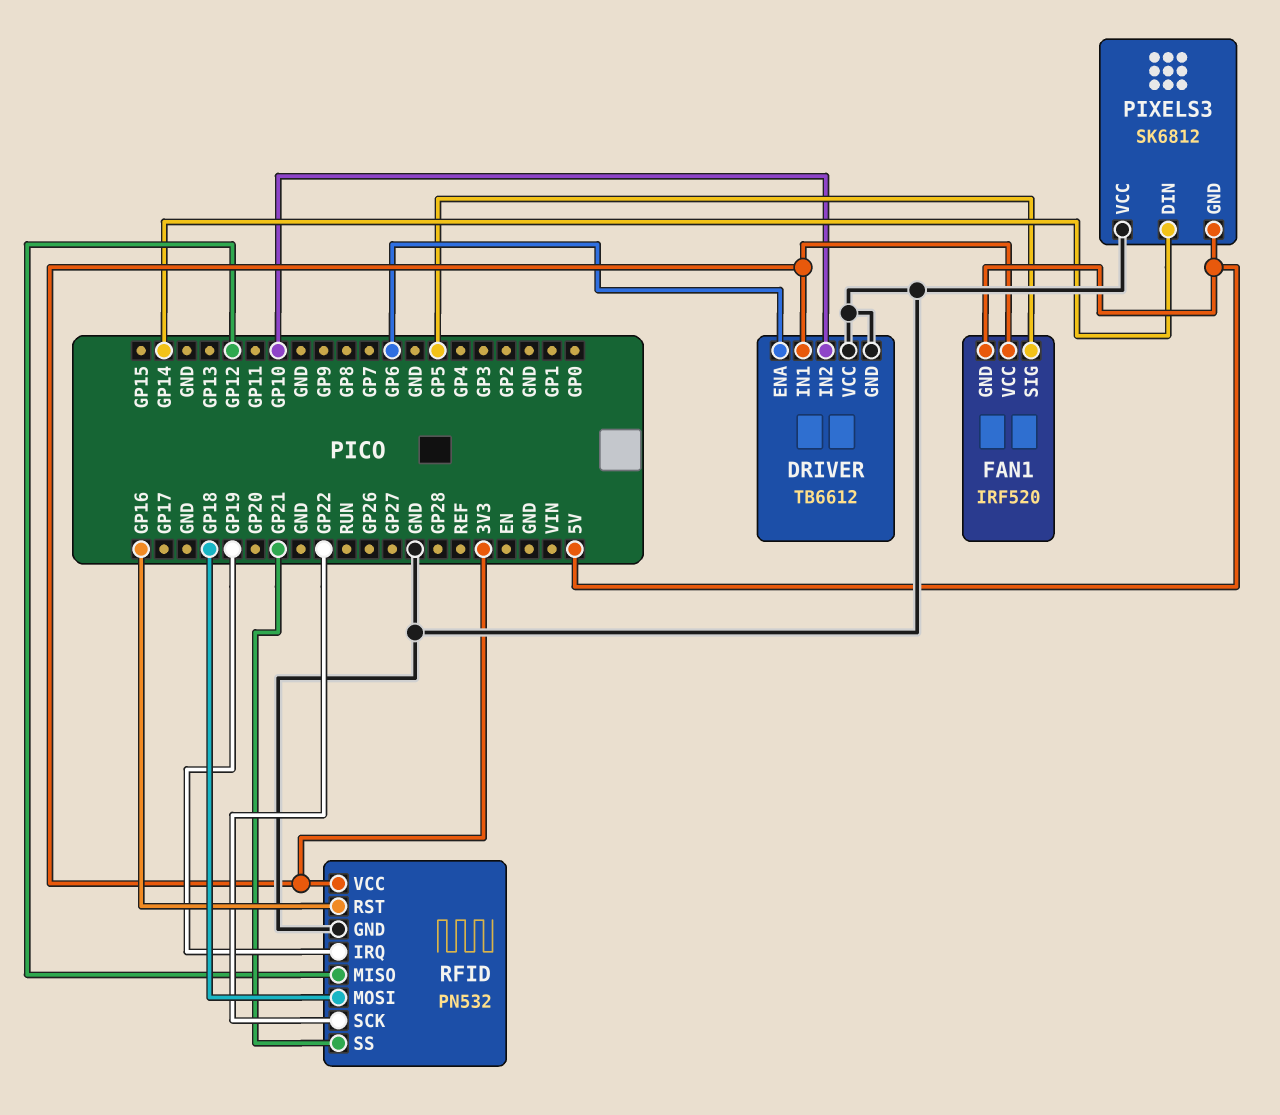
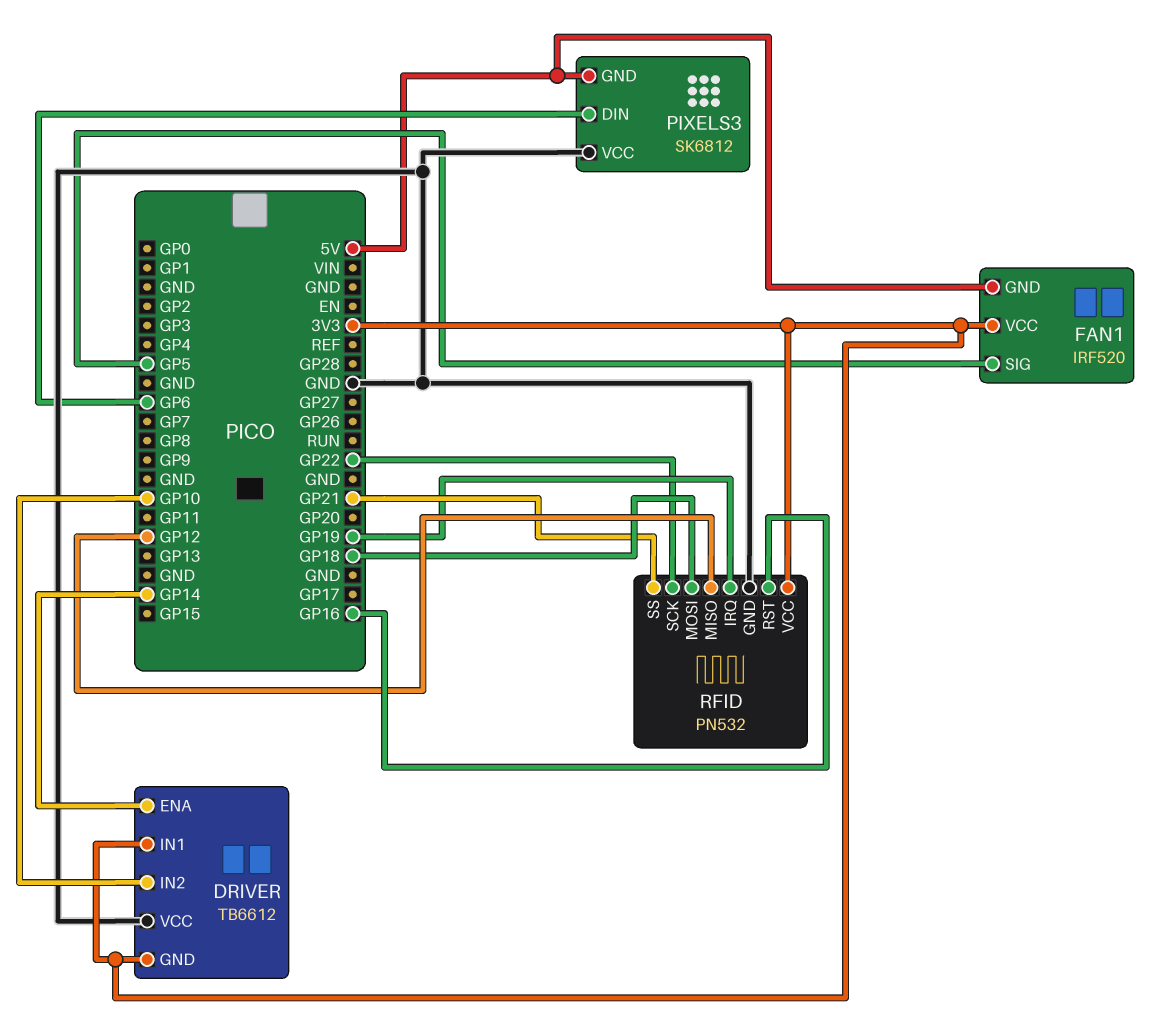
DRIVER pin ENA: GP6 -> GP14
DRIVER pin GND: GND -> 3V3
PIXELS3 pin DIN: GP14 -> GP6

